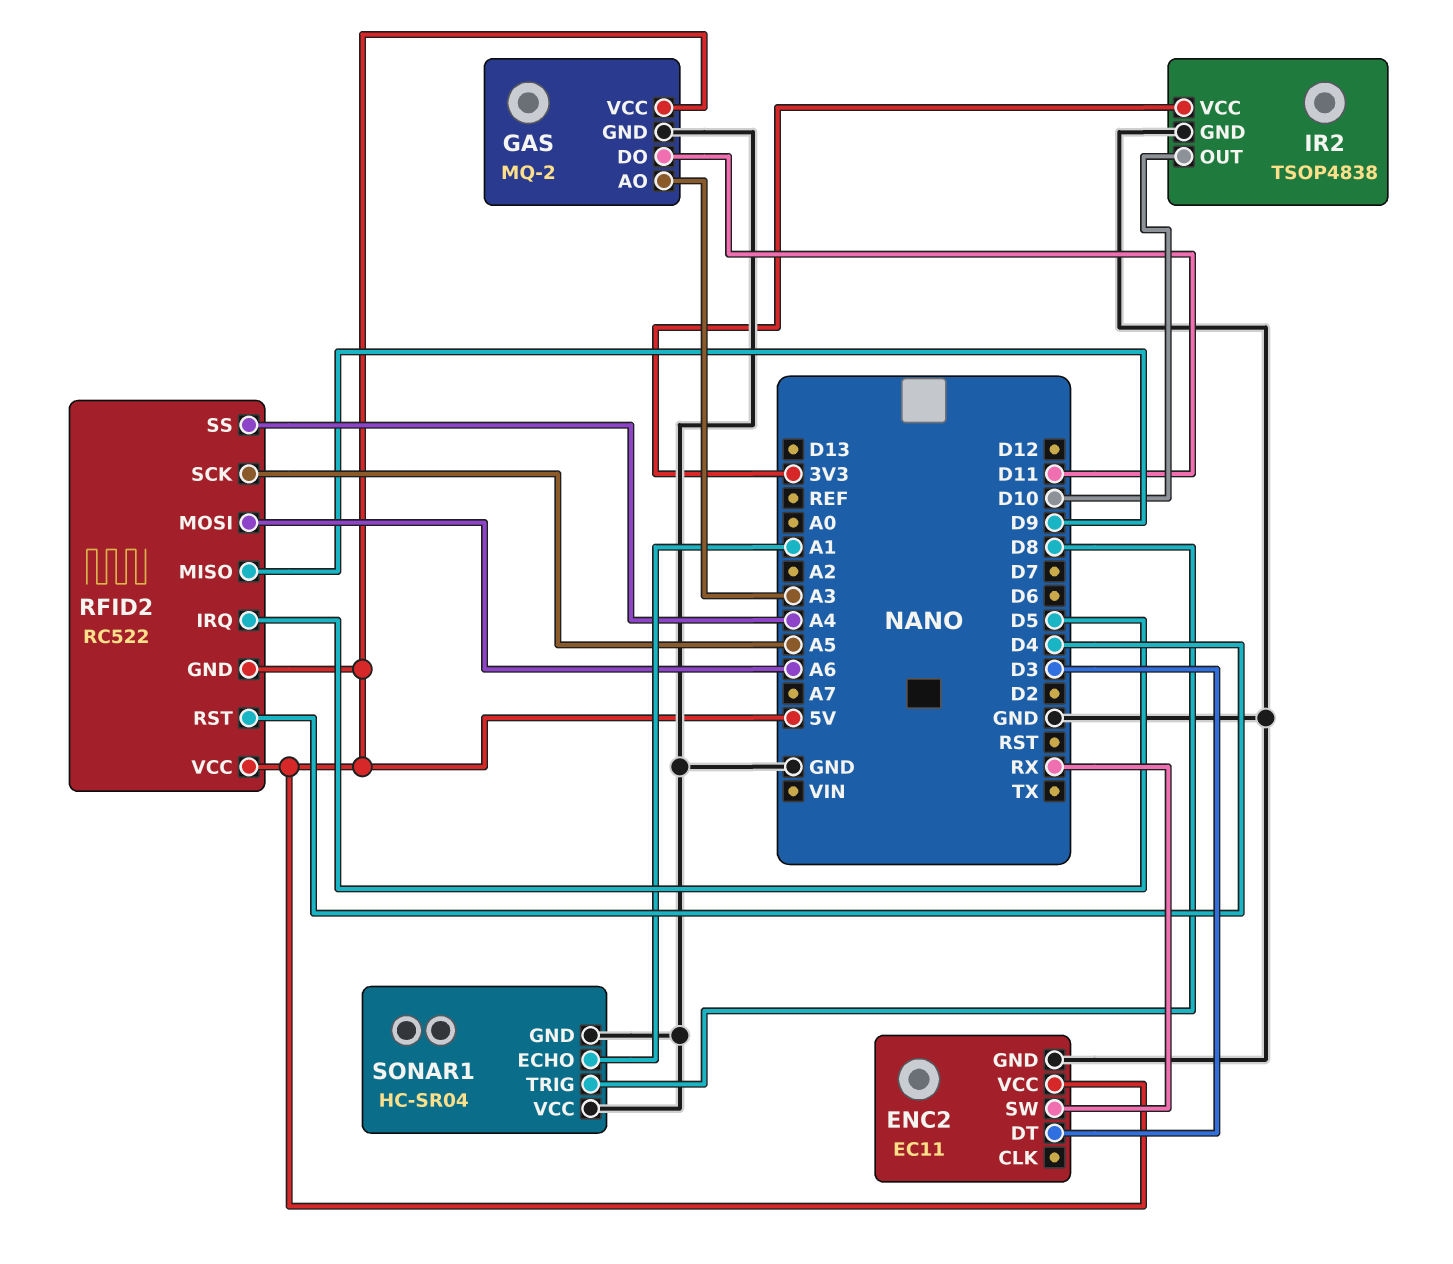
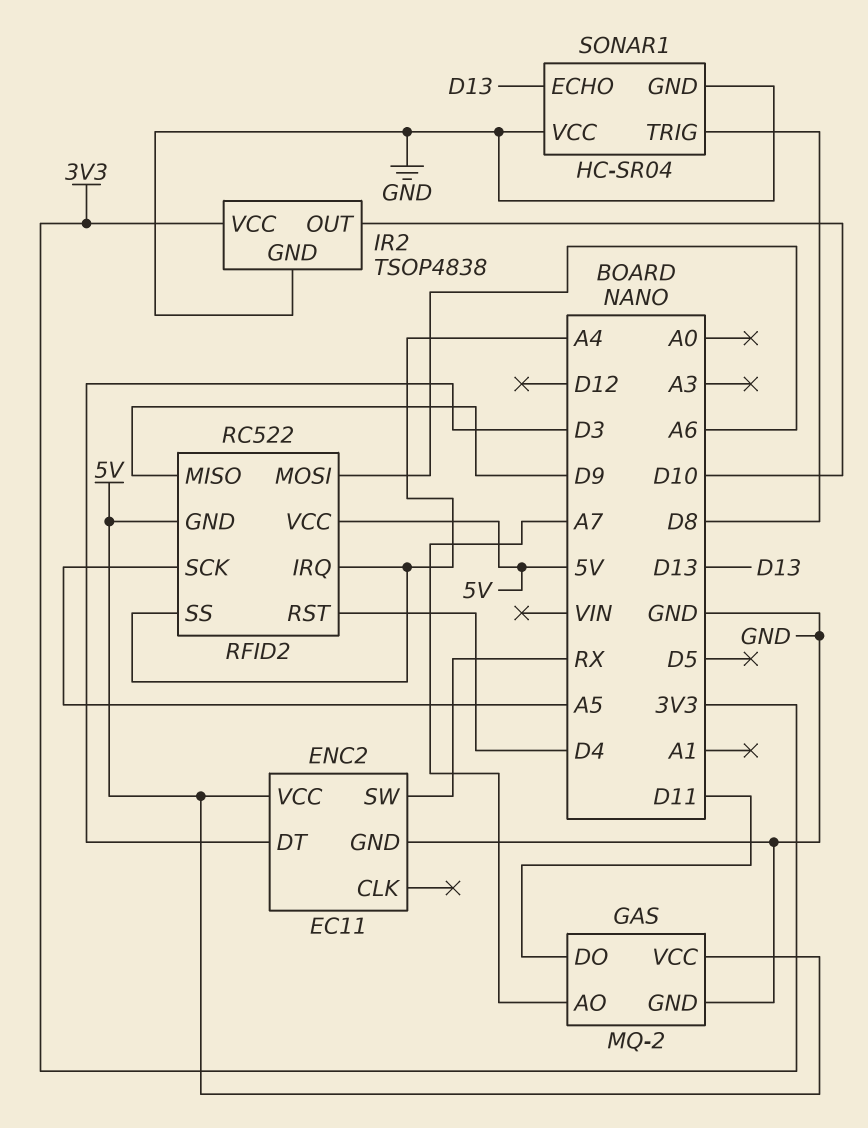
GAS pin AO: A3 -> A7
RFID2 pin IRQ: D5 -> A4
SONAR1 pin ECHO: A1 -> D13

